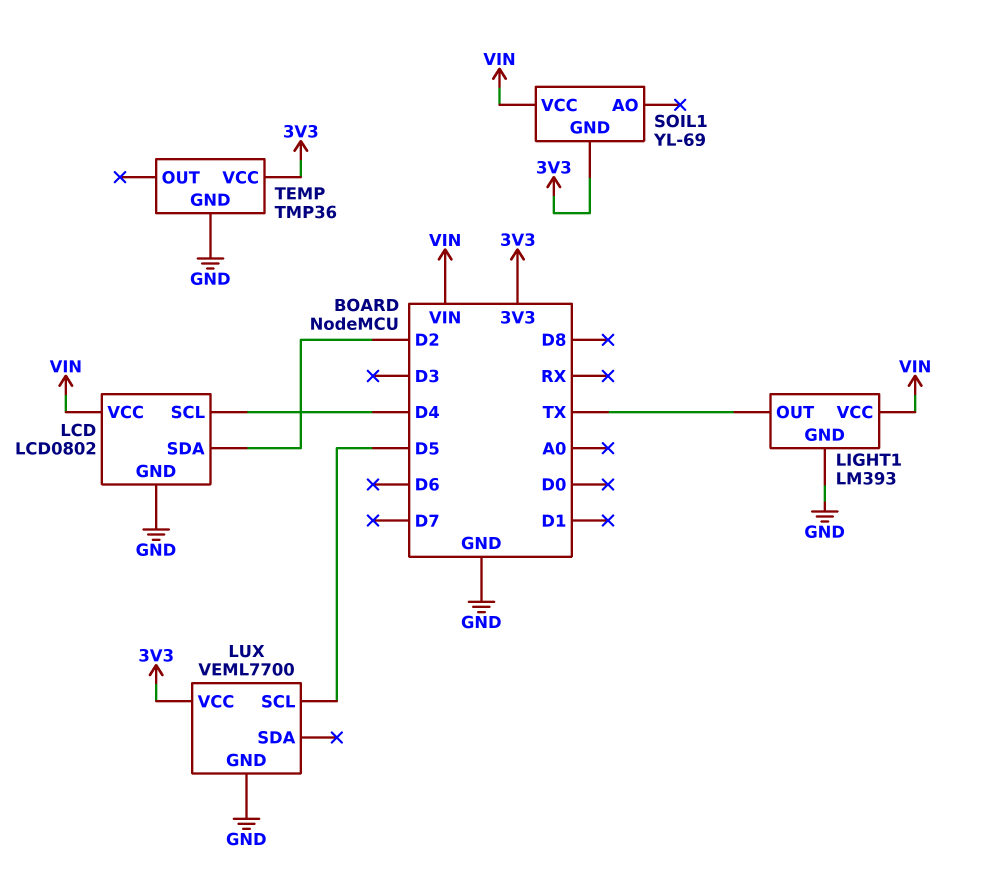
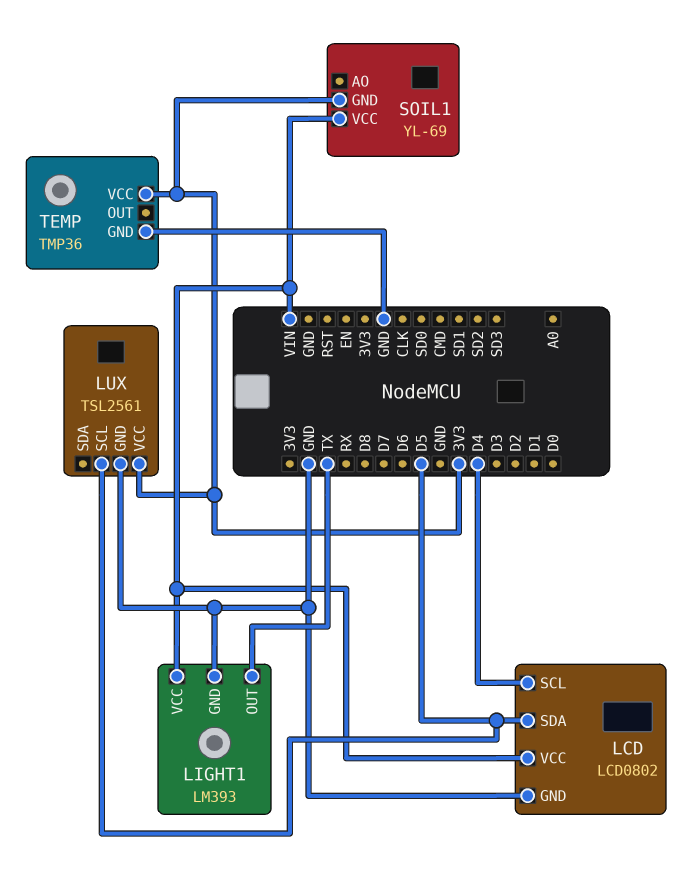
LCD pin SDA: D2 -> D5
LUX: VEML7700 -> TSL2561

